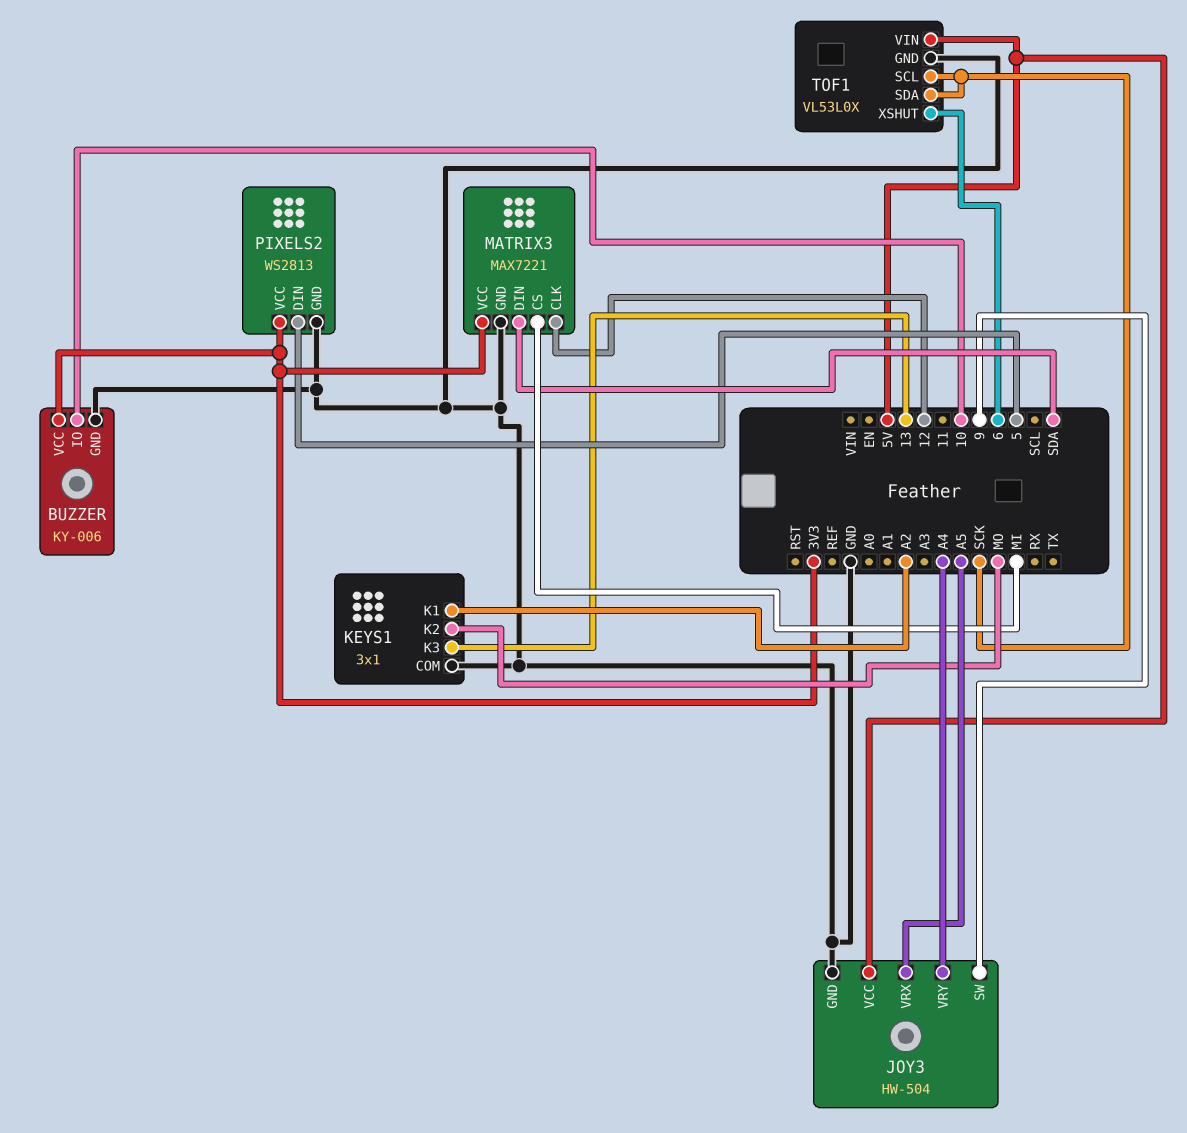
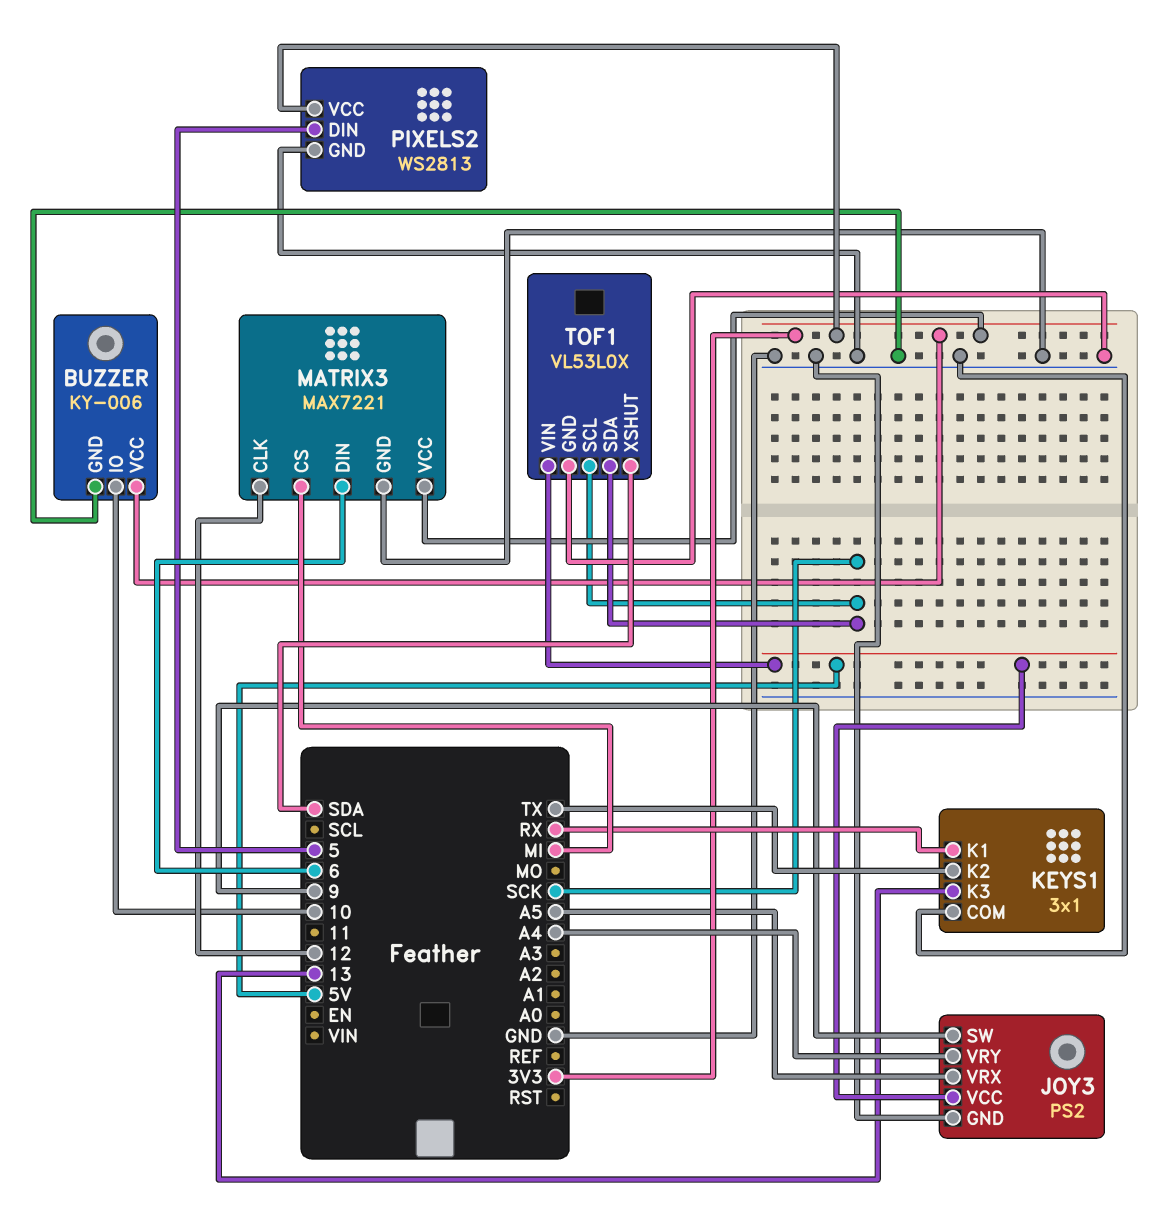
JOY3: HW-504 -> PS2
KEYS1 pin K1: A2 -> RX
KEYS1 pin K2: MO -> TX
MATRIX3 pin DIN: SDA -> 6
TOF1 pin XSHUT: 6 -> SDA

